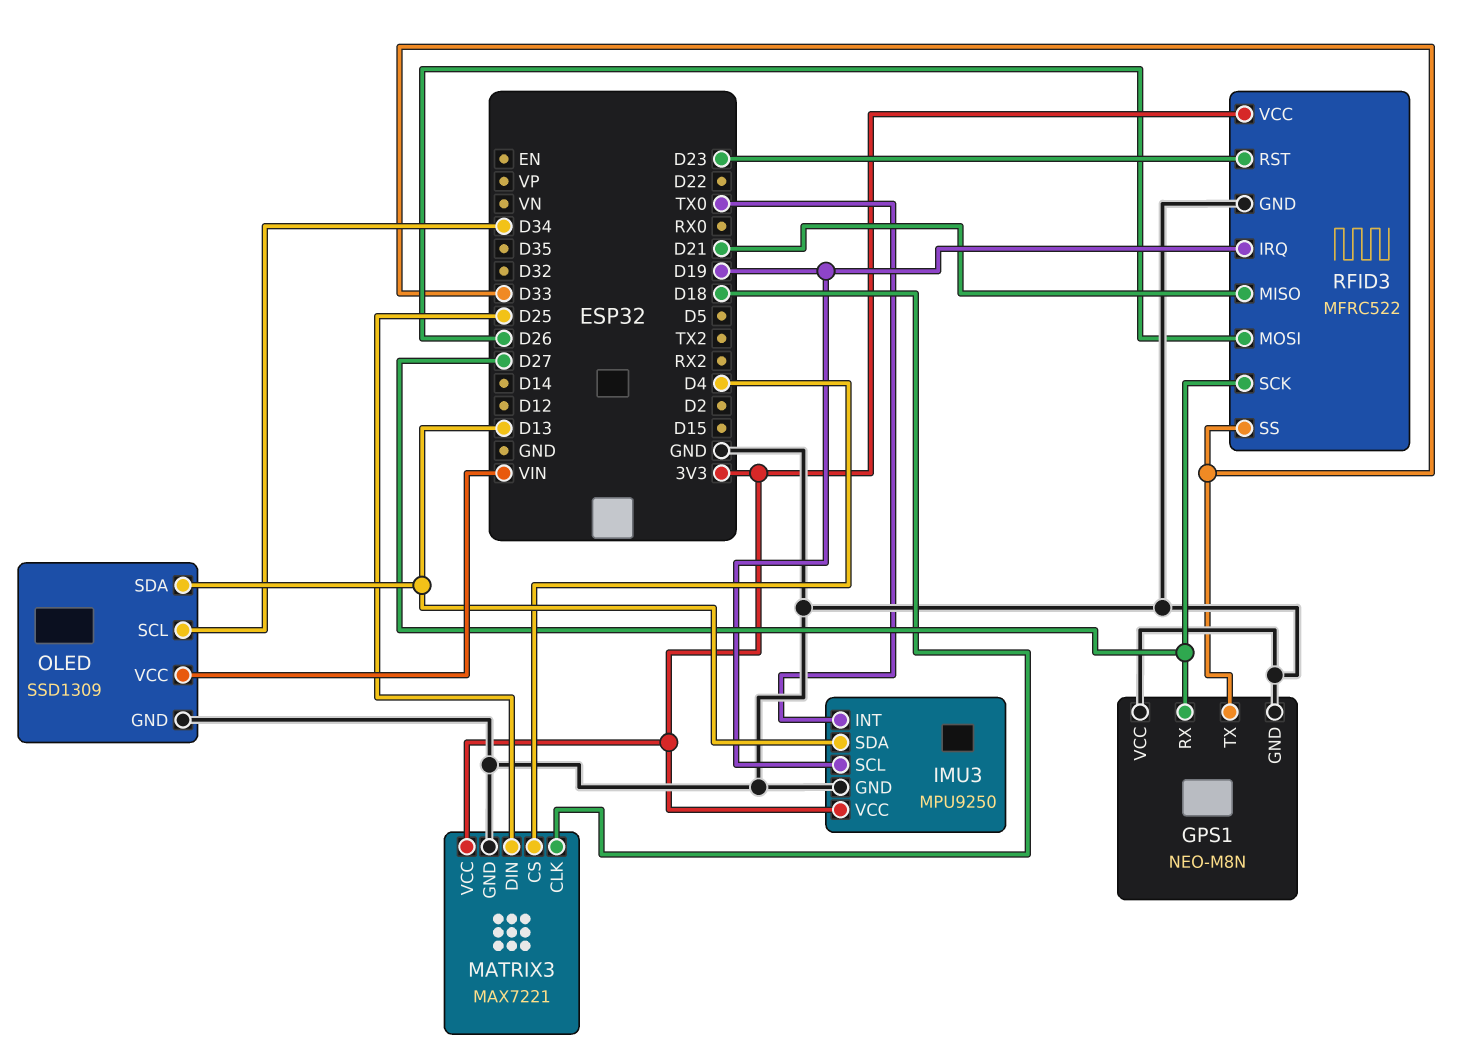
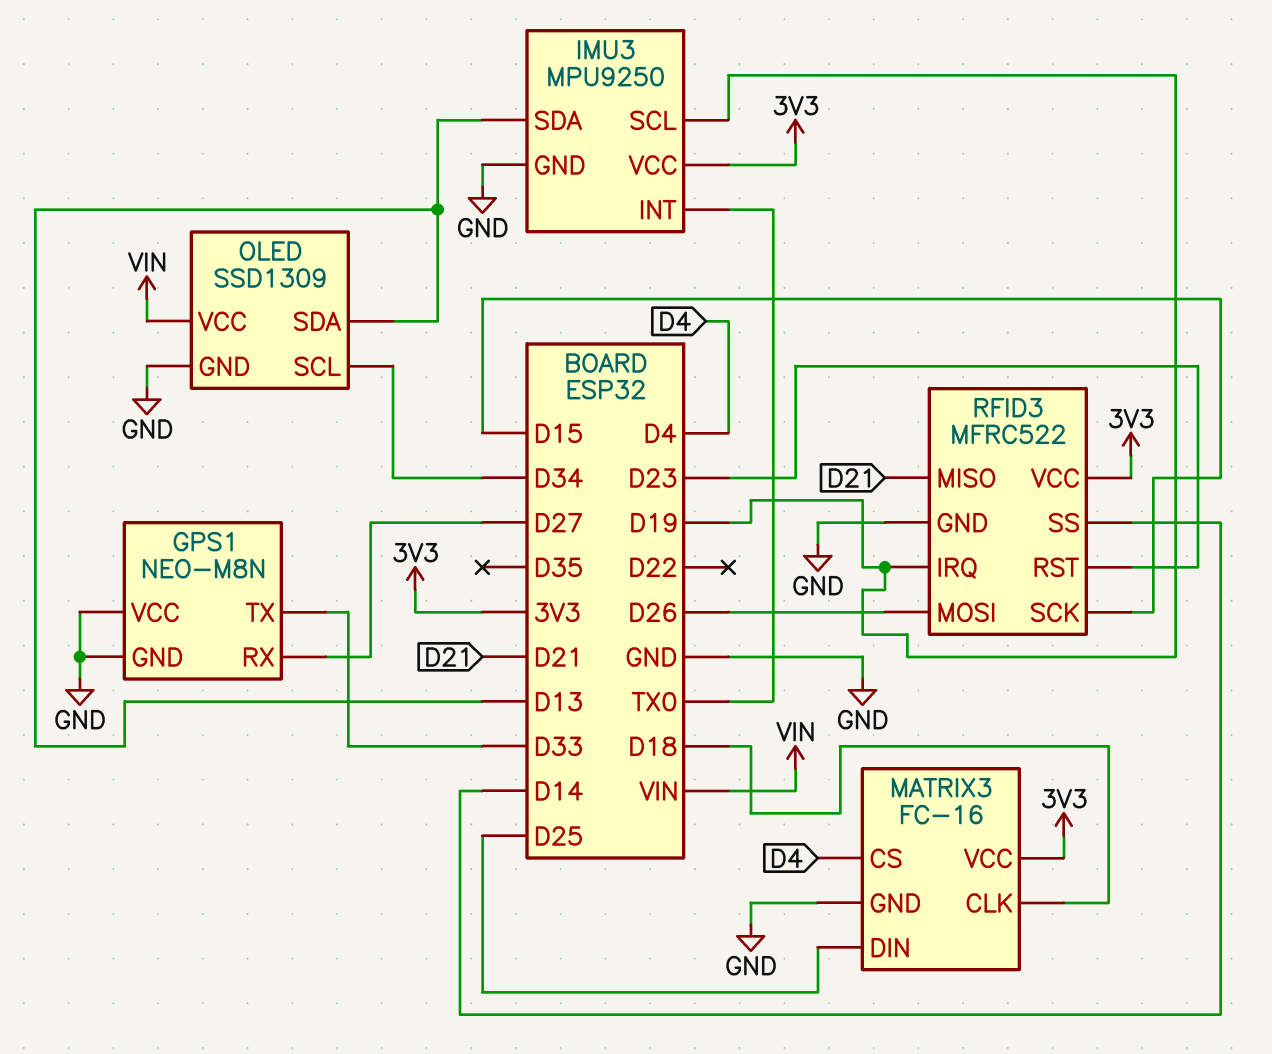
MATRIX3: MAX7221 -> FC-16
RFID3 pin SCK: D27 -> D15
RFID3 pin SS: D33 -> D14

